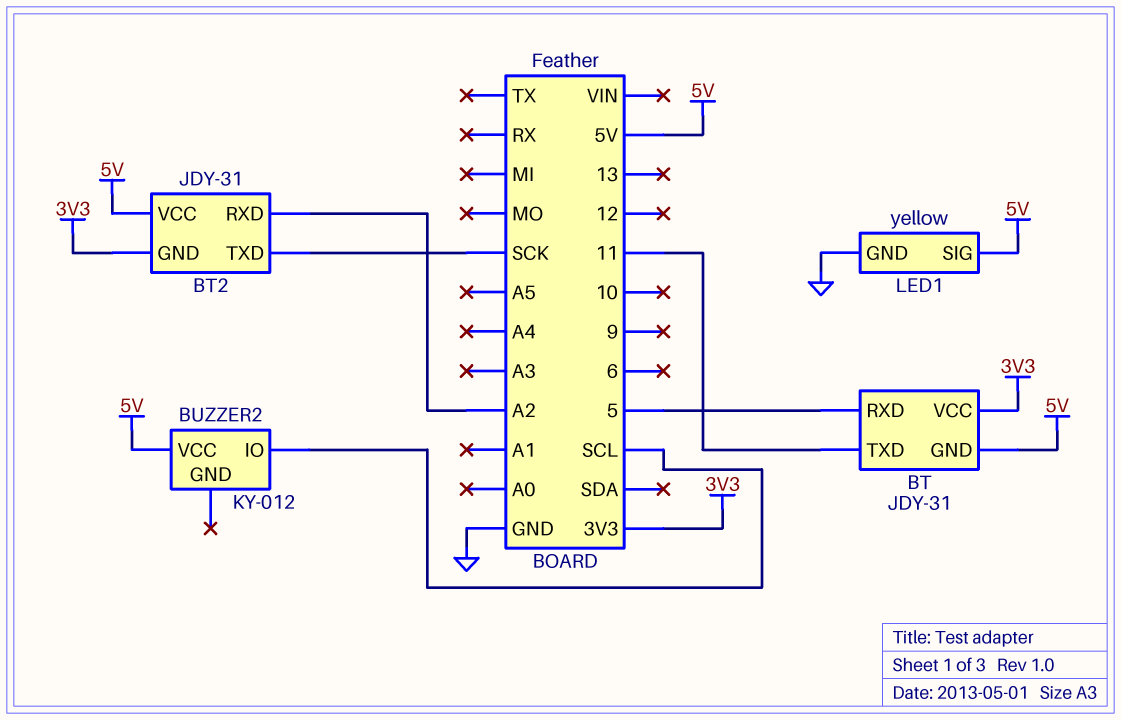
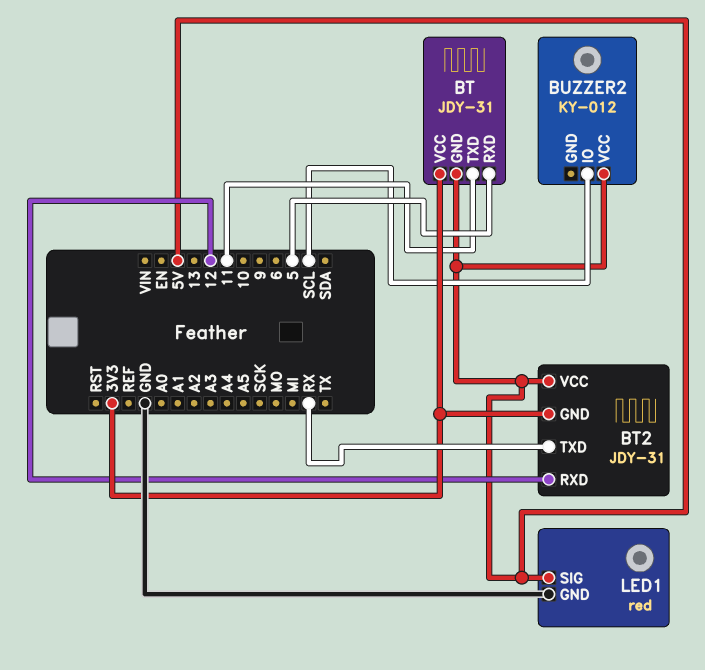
BT2 pin RXD: A2 -> 12
BT2 pin TXD: SCK -> RX
LED1: yellow -> red

